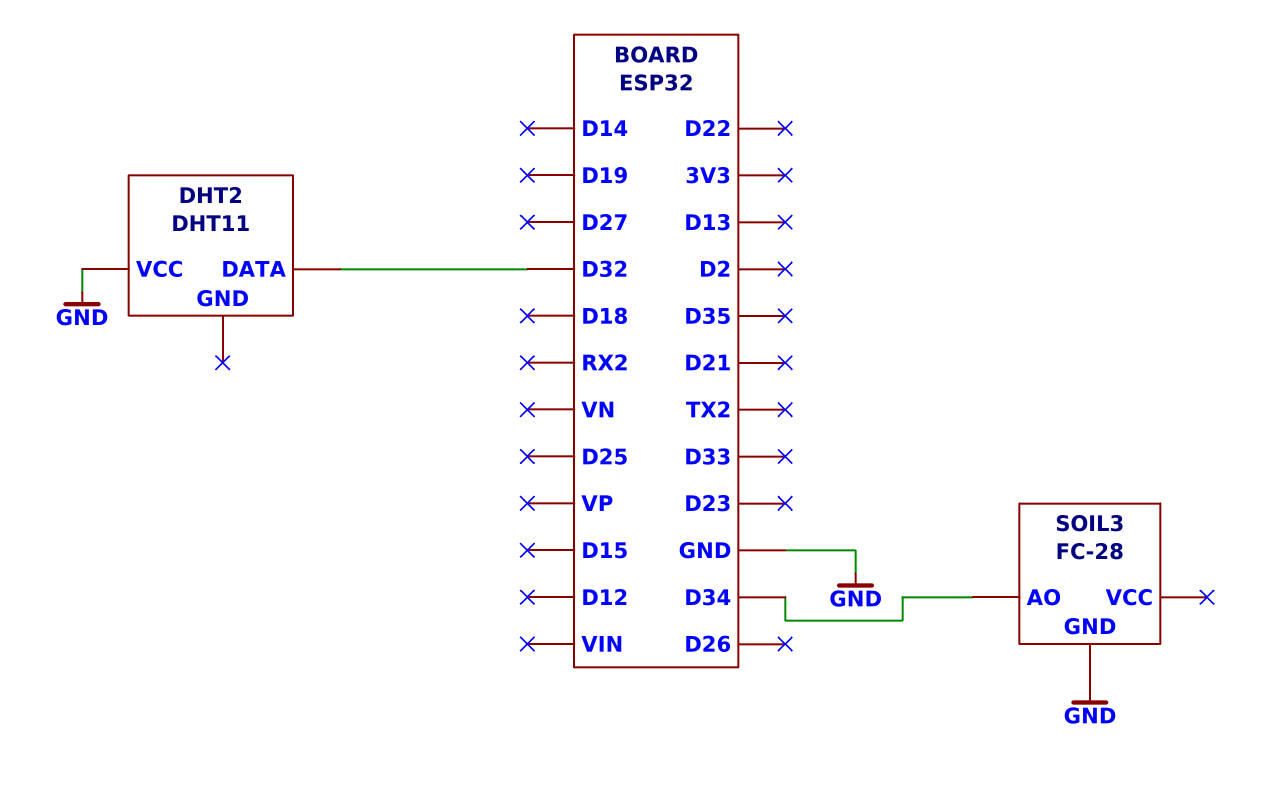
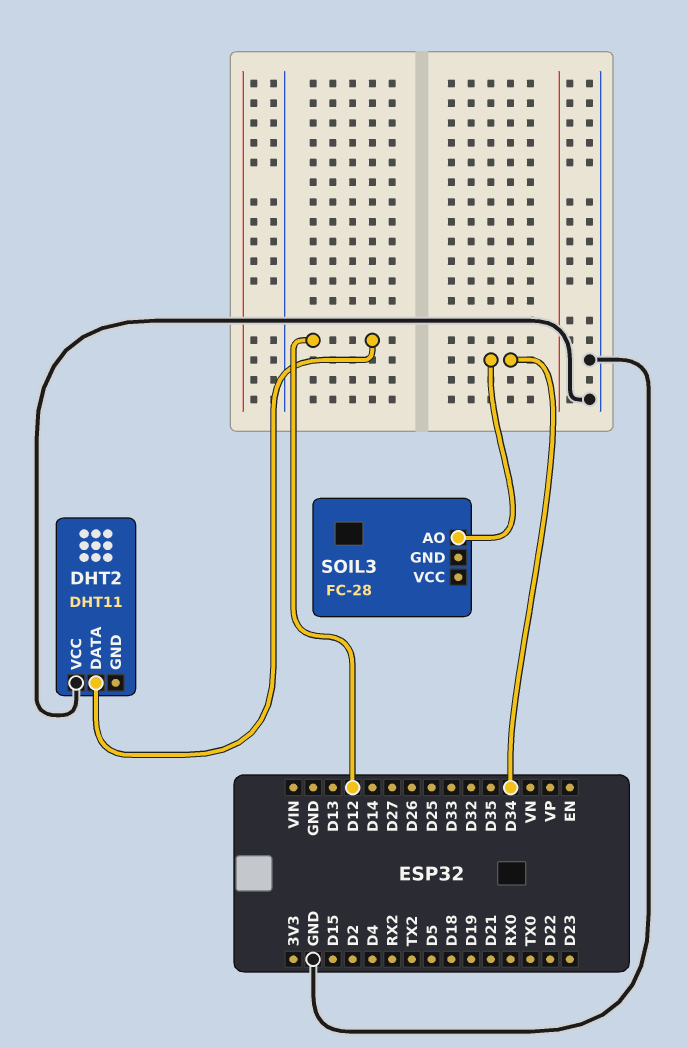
DHT2 pin DATA: D32 -> D12
SOIL3 pin GND: GND -> none

